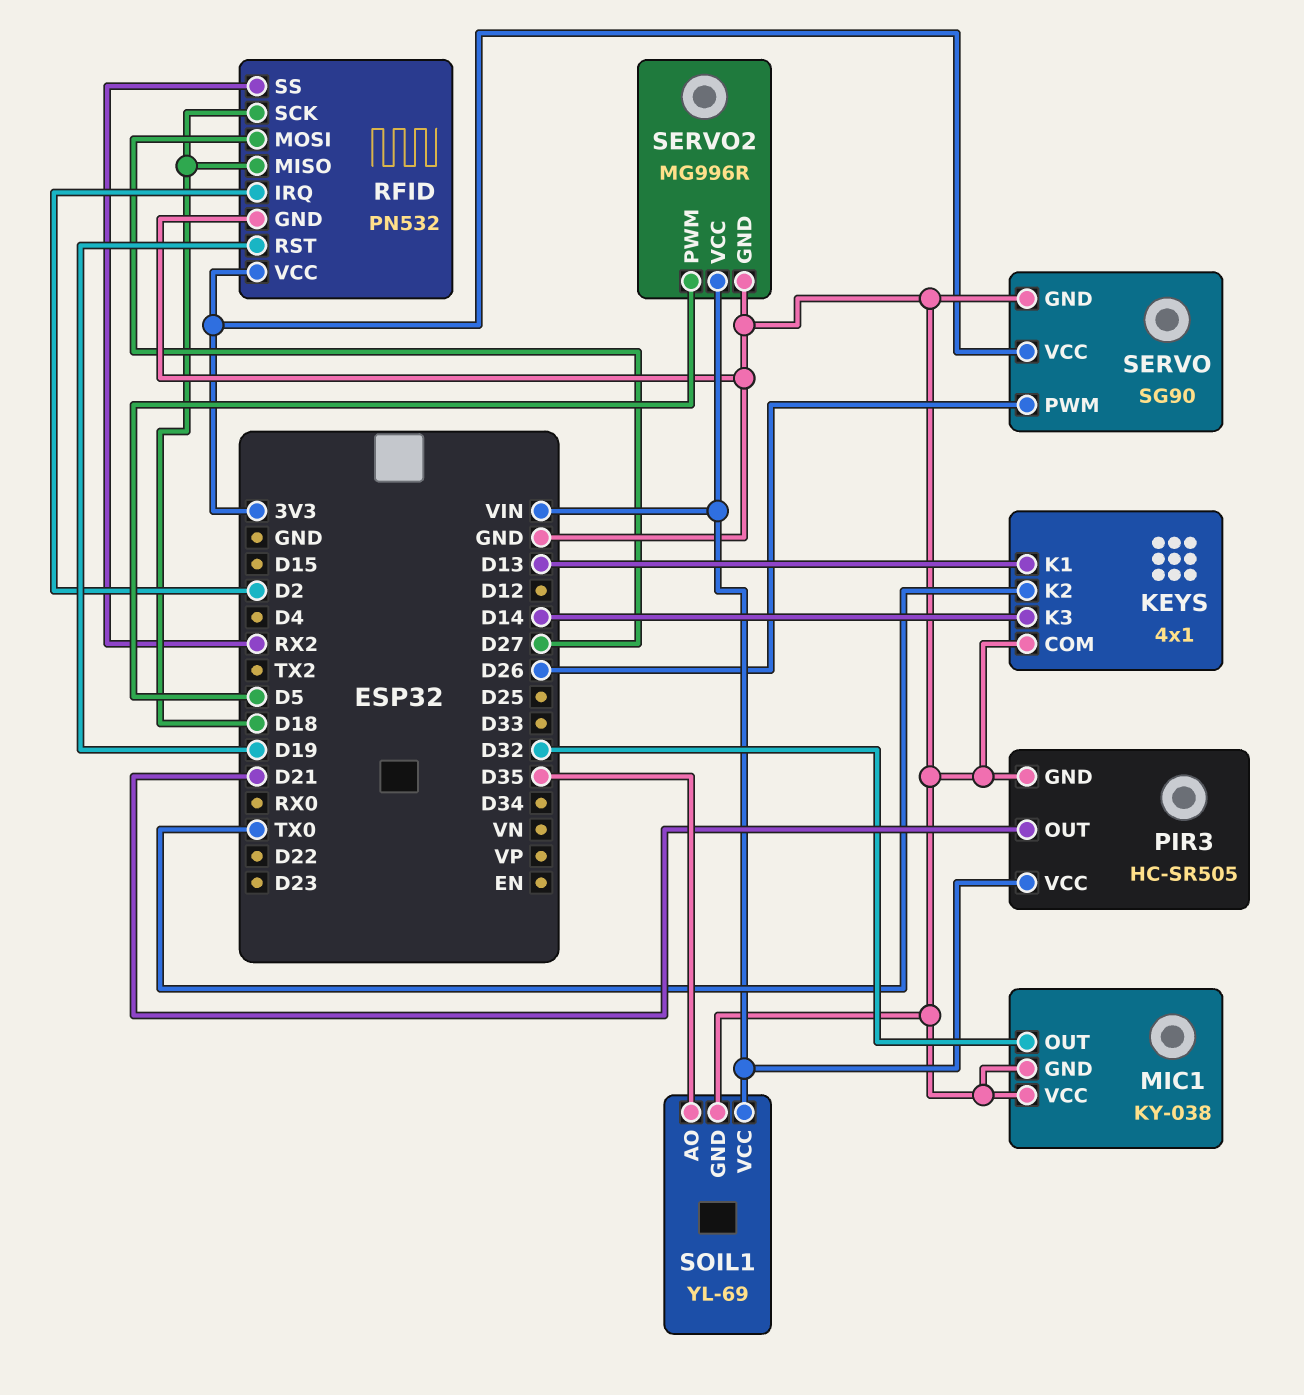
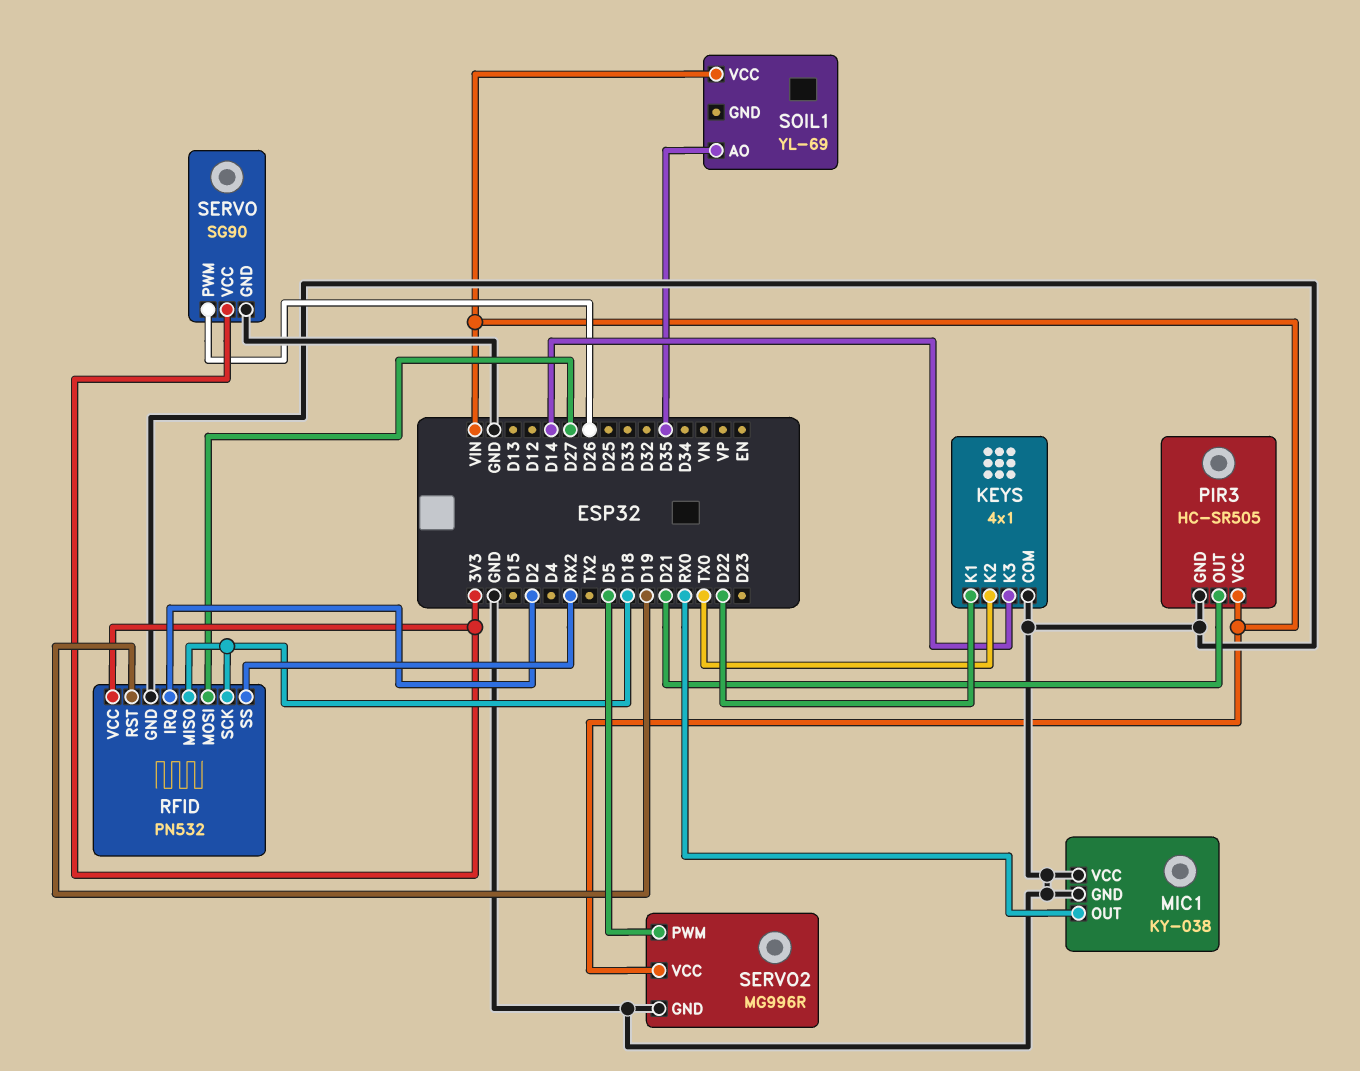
KEYS pin K1: D13 -> D22
MIC1 pin OUT: D32 -> RX0
SOIL1 pin GND: GND -> none

